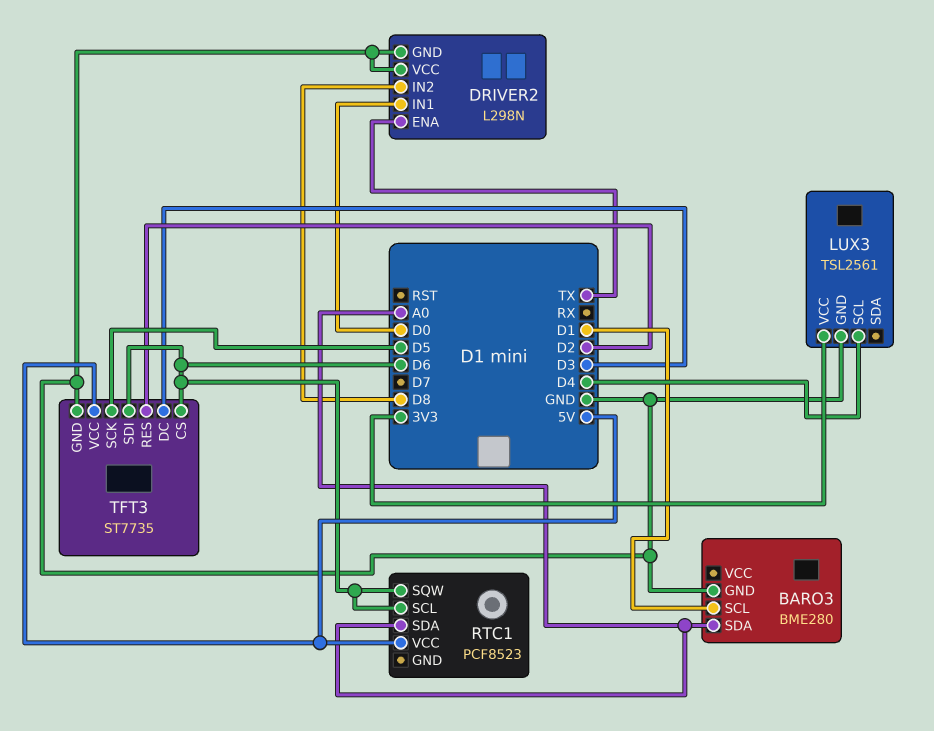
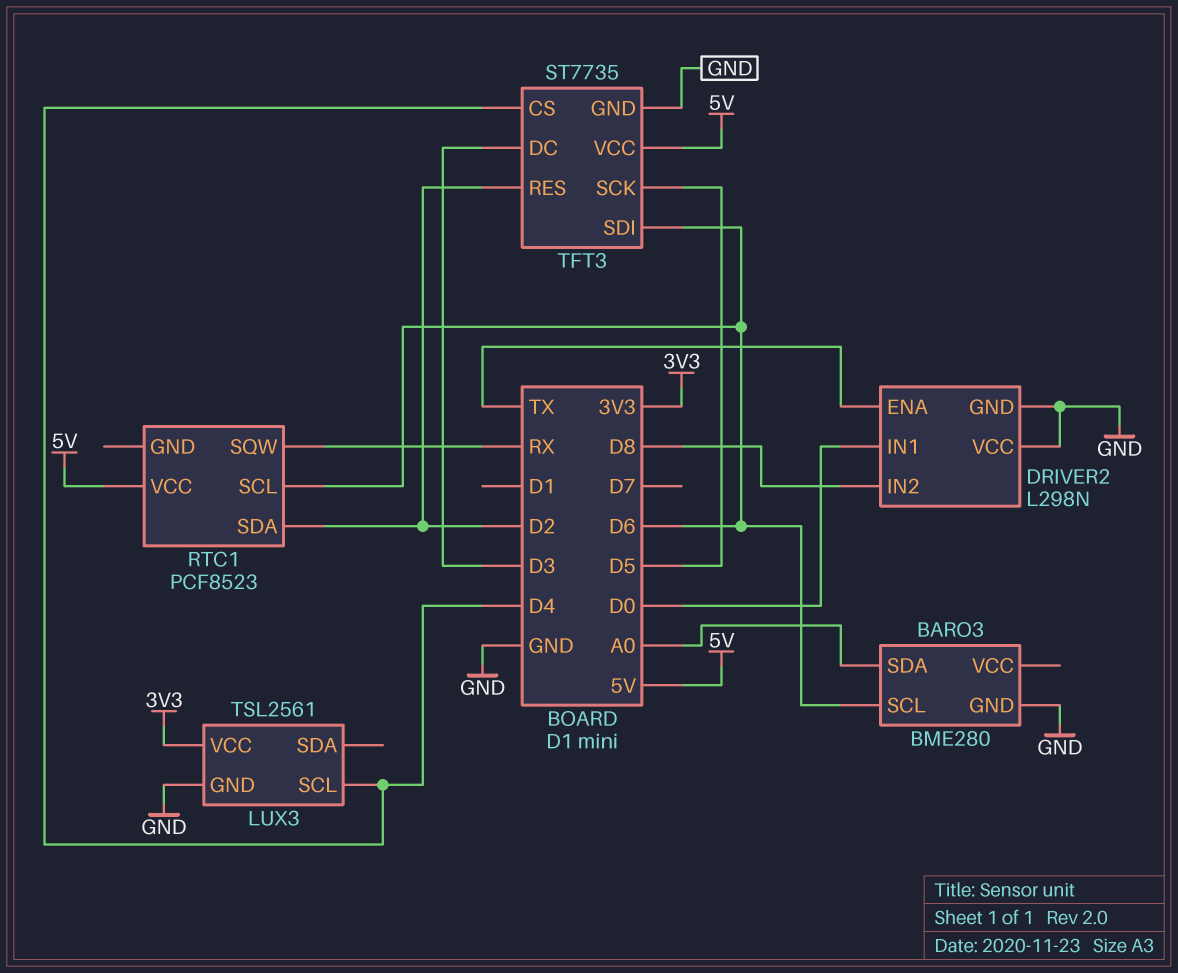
BARO3 pin SCL: D1 -> D6
RTC1 pin SDA: A0 -> D2
RTC1 pin SQW: D6 -> RX
TFT3 pin CS: D6 -> D4

